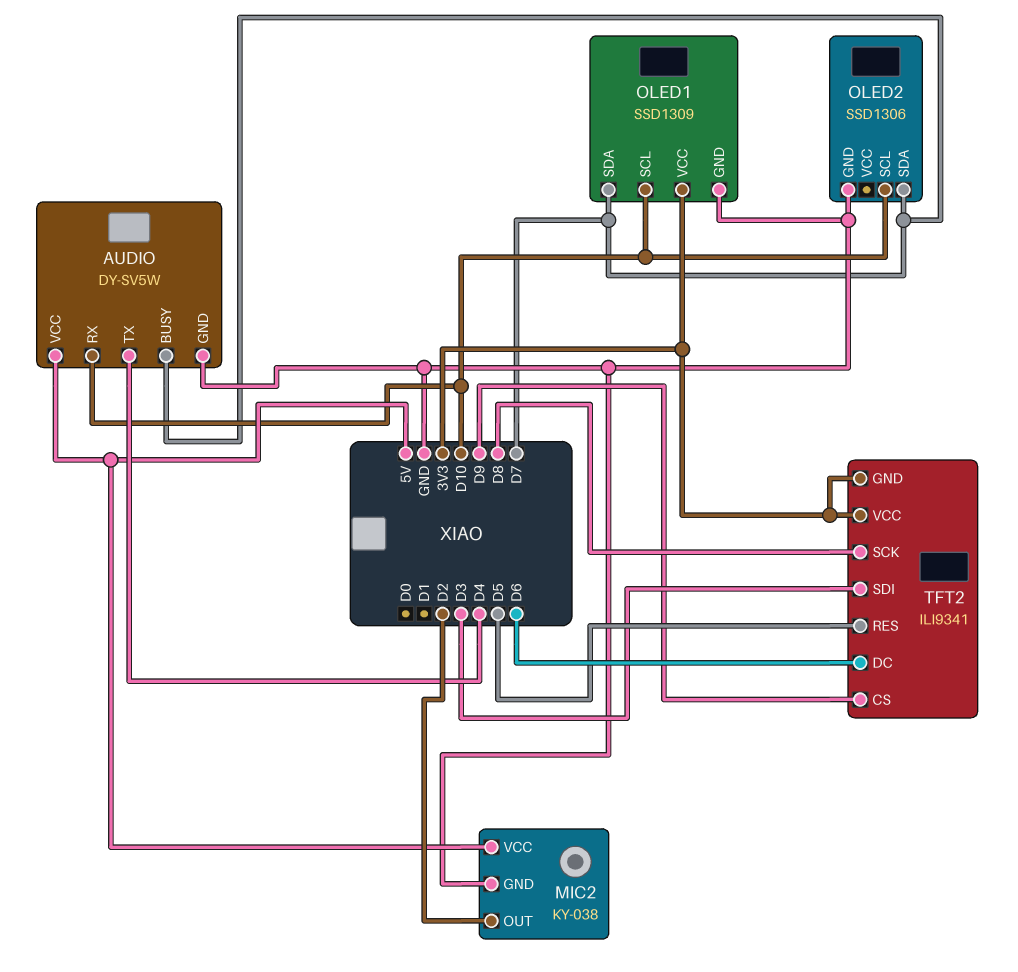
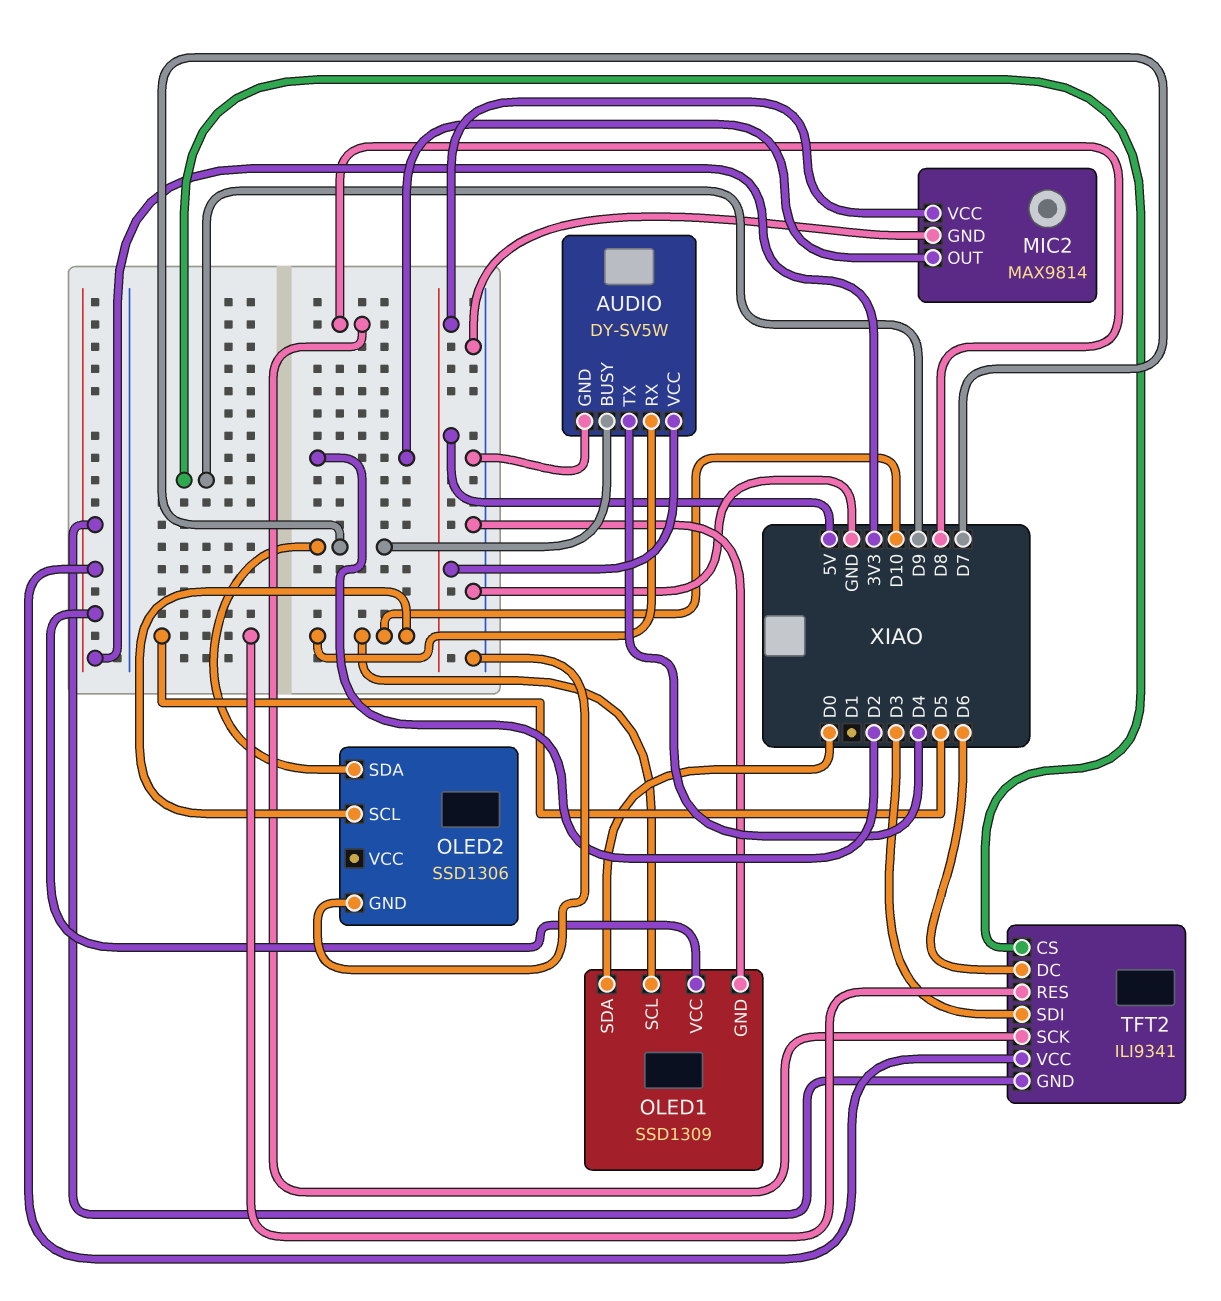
MIC2: KY-038 -> MAX9814
OLED1 pin SDA: D7 -> D0

